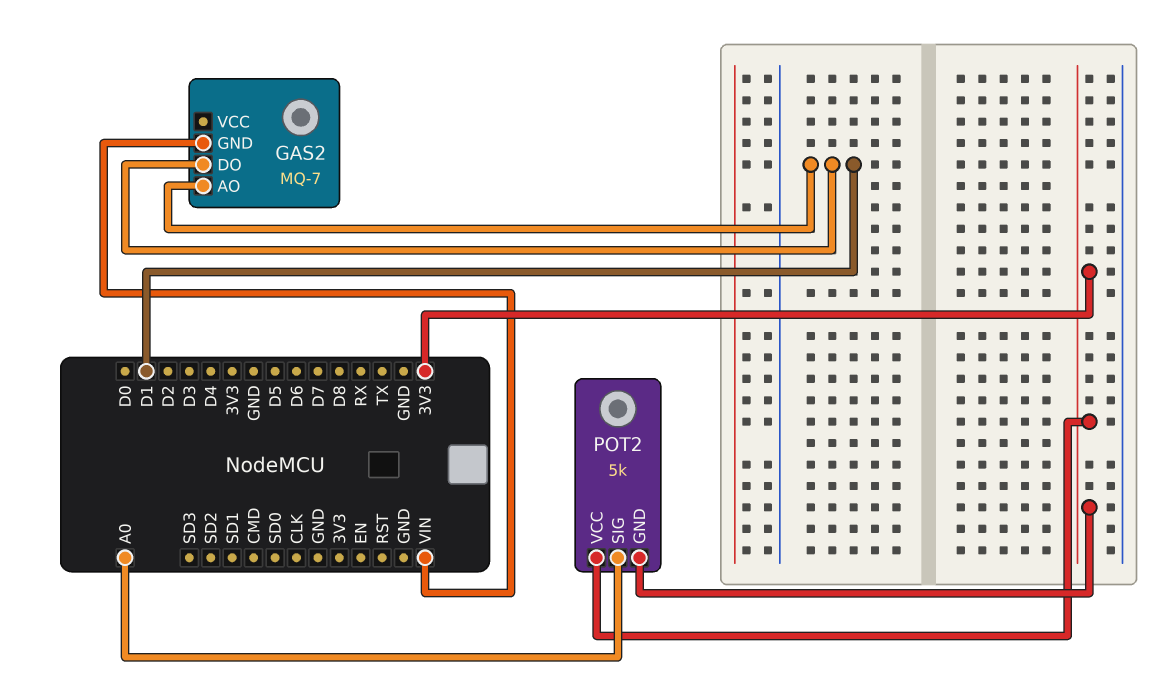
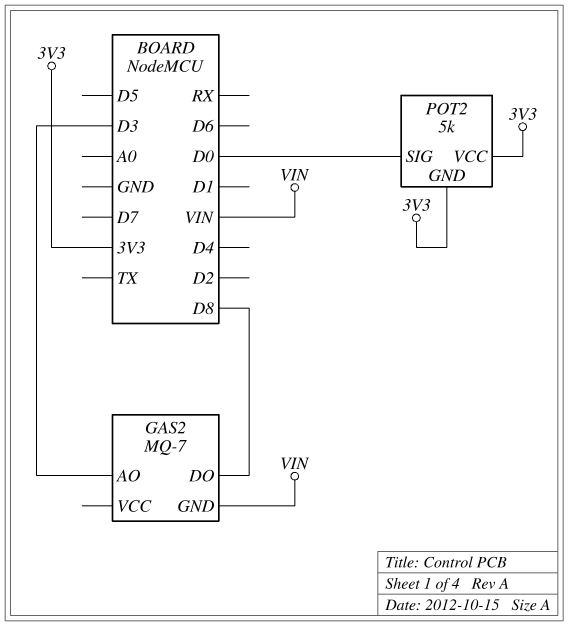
GAS2 pin AO: D1 -> D3
GAS2 pin DO: D1 -> D8
POT2 pin SIG: A0 -> D0

